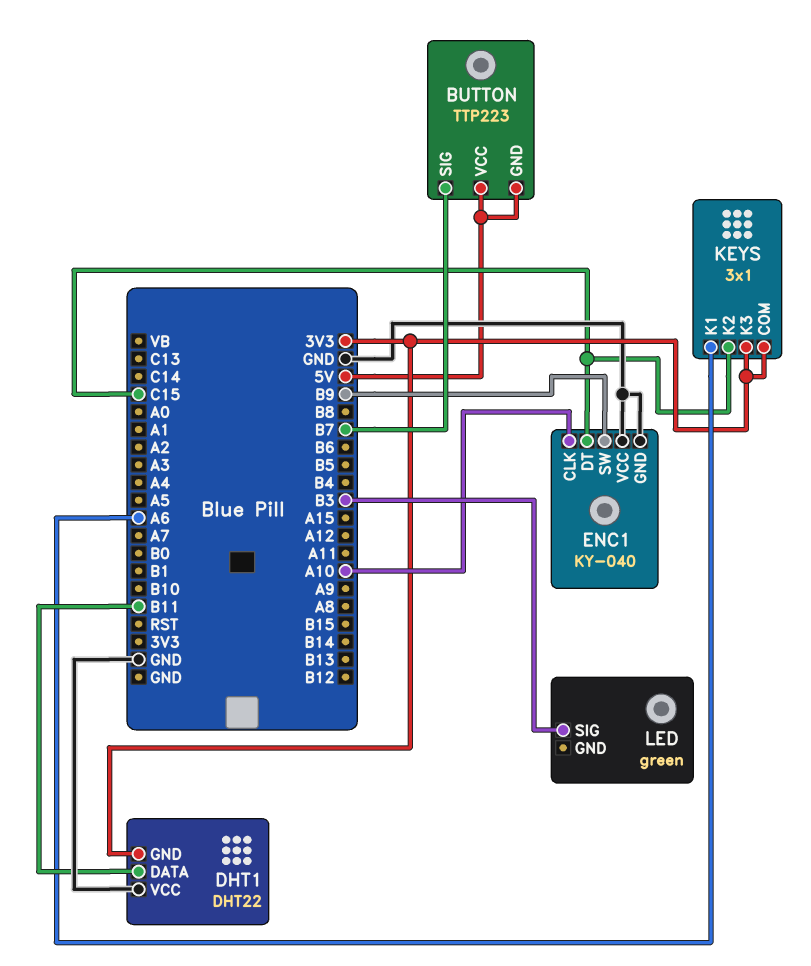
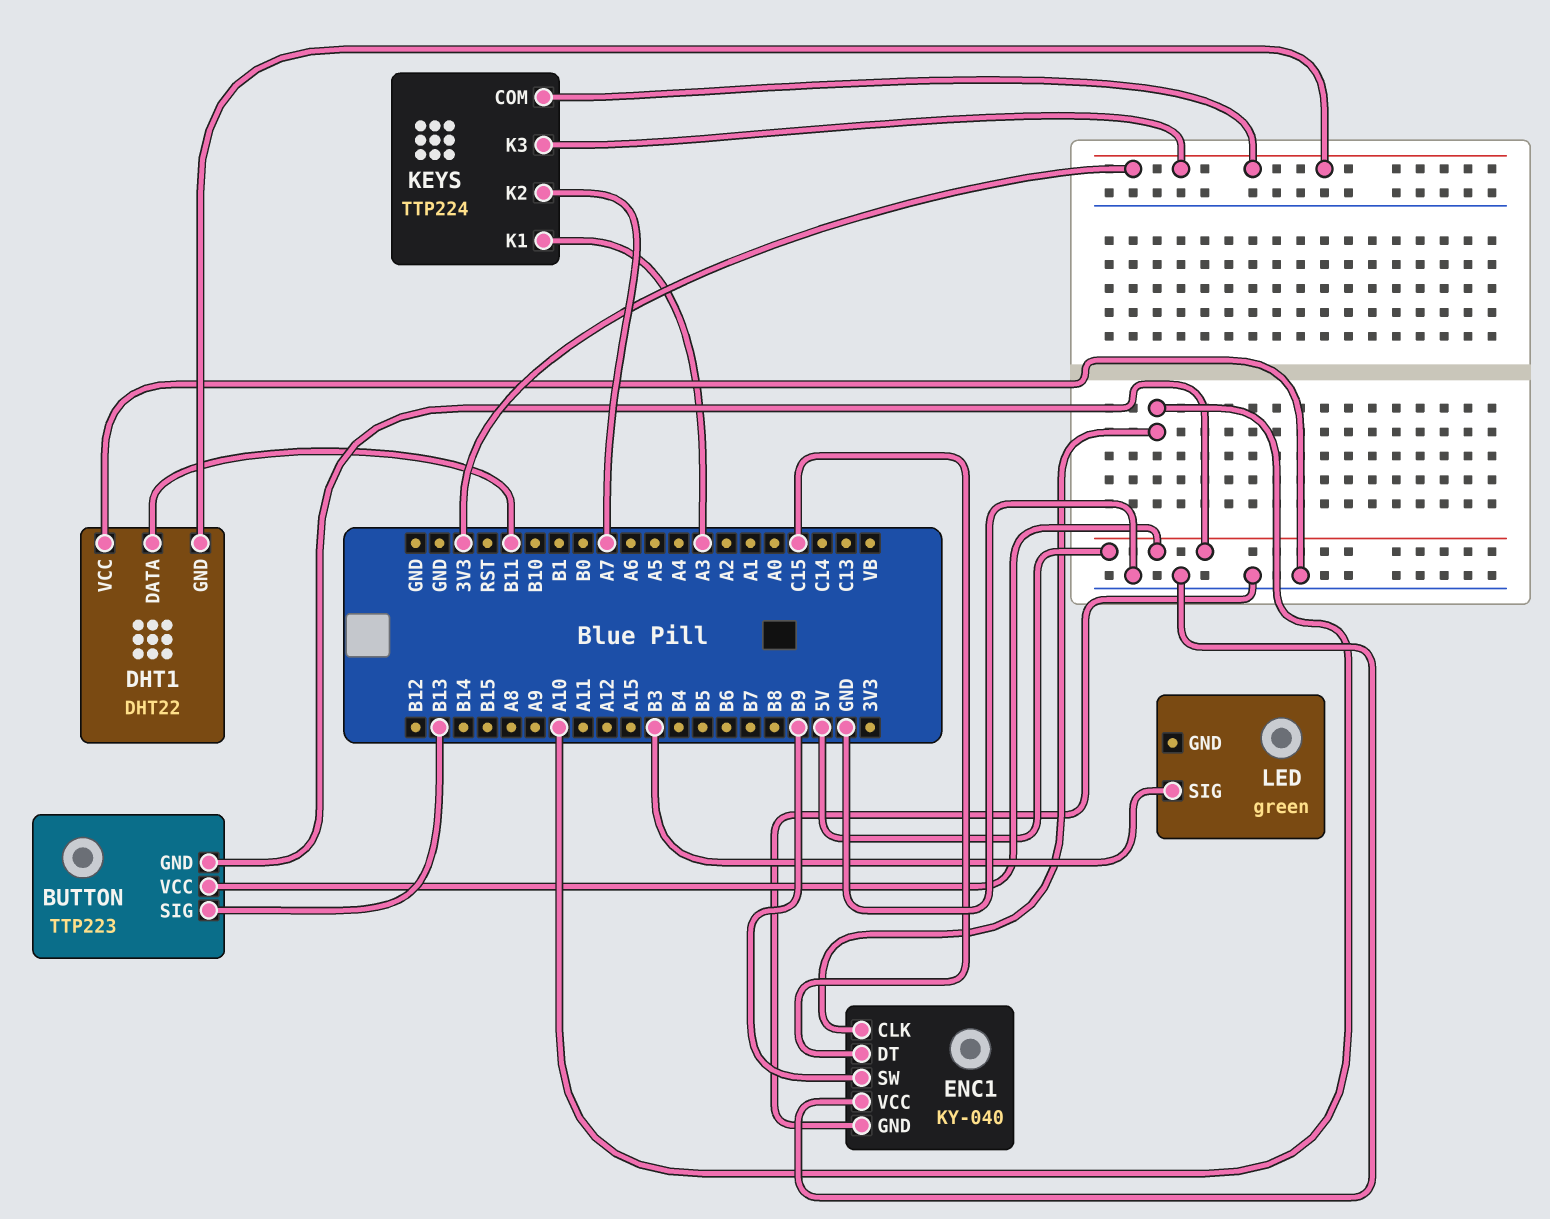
BUTTON pin SIG: B7 -> B13
KEYS: 3x1 -> TTP224
KEYS pin K1: A6 -> A3
KEYS pin K2: C15 -> A7

